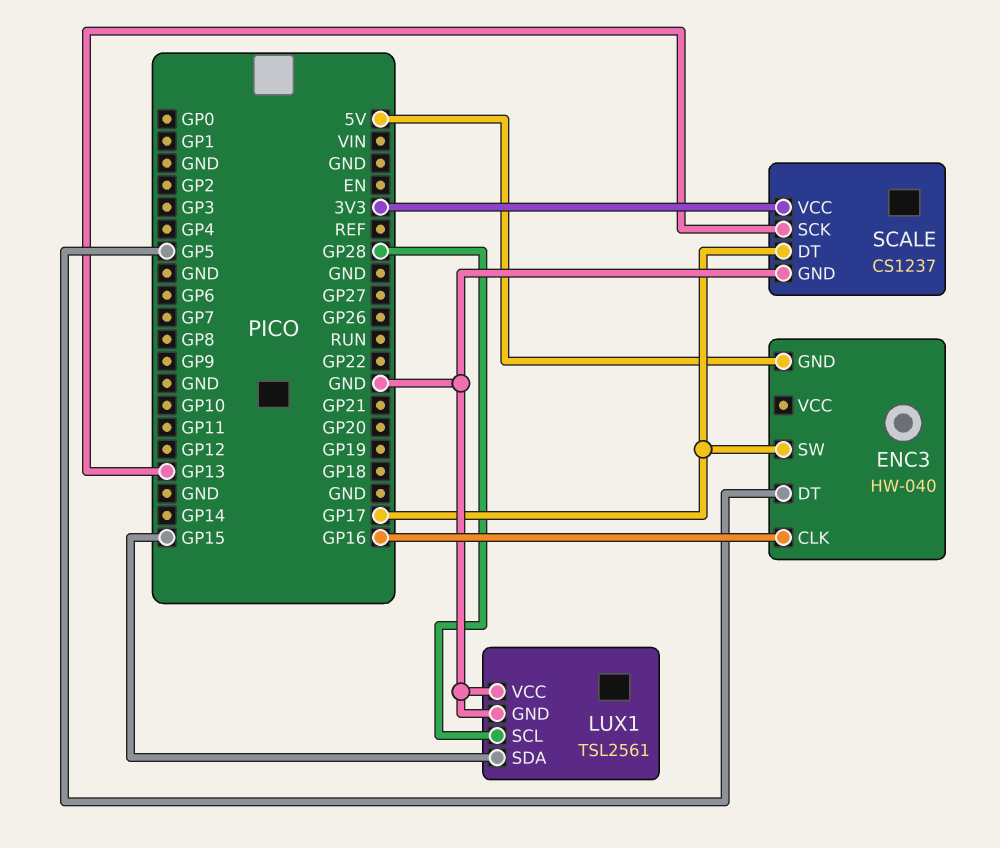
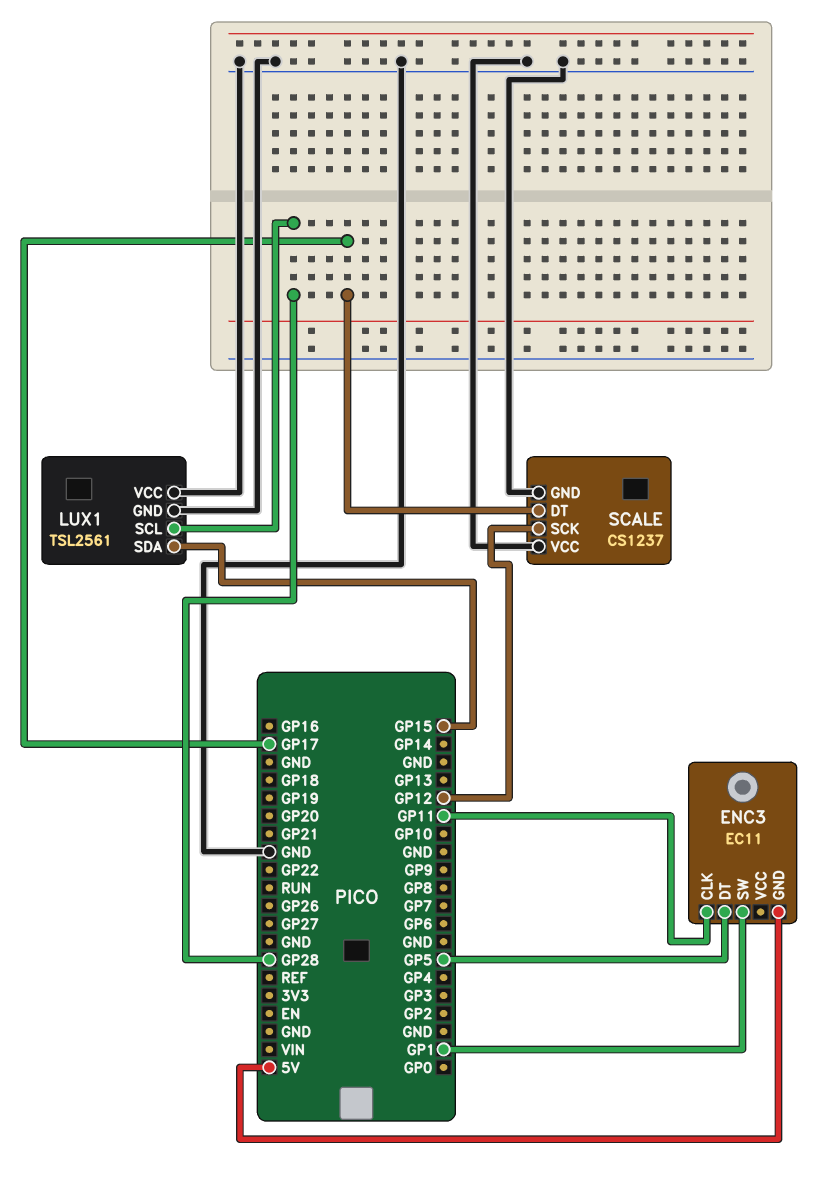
ENC3: HW-040 -> EC11
ENC3 pin CLK: GP16 -> GP11
ENC3 pin SW: GP17 -> GP1
SCALE pin SCK: GP13 -> GP12
SCALE pin VCC: 3V3 -> GND

